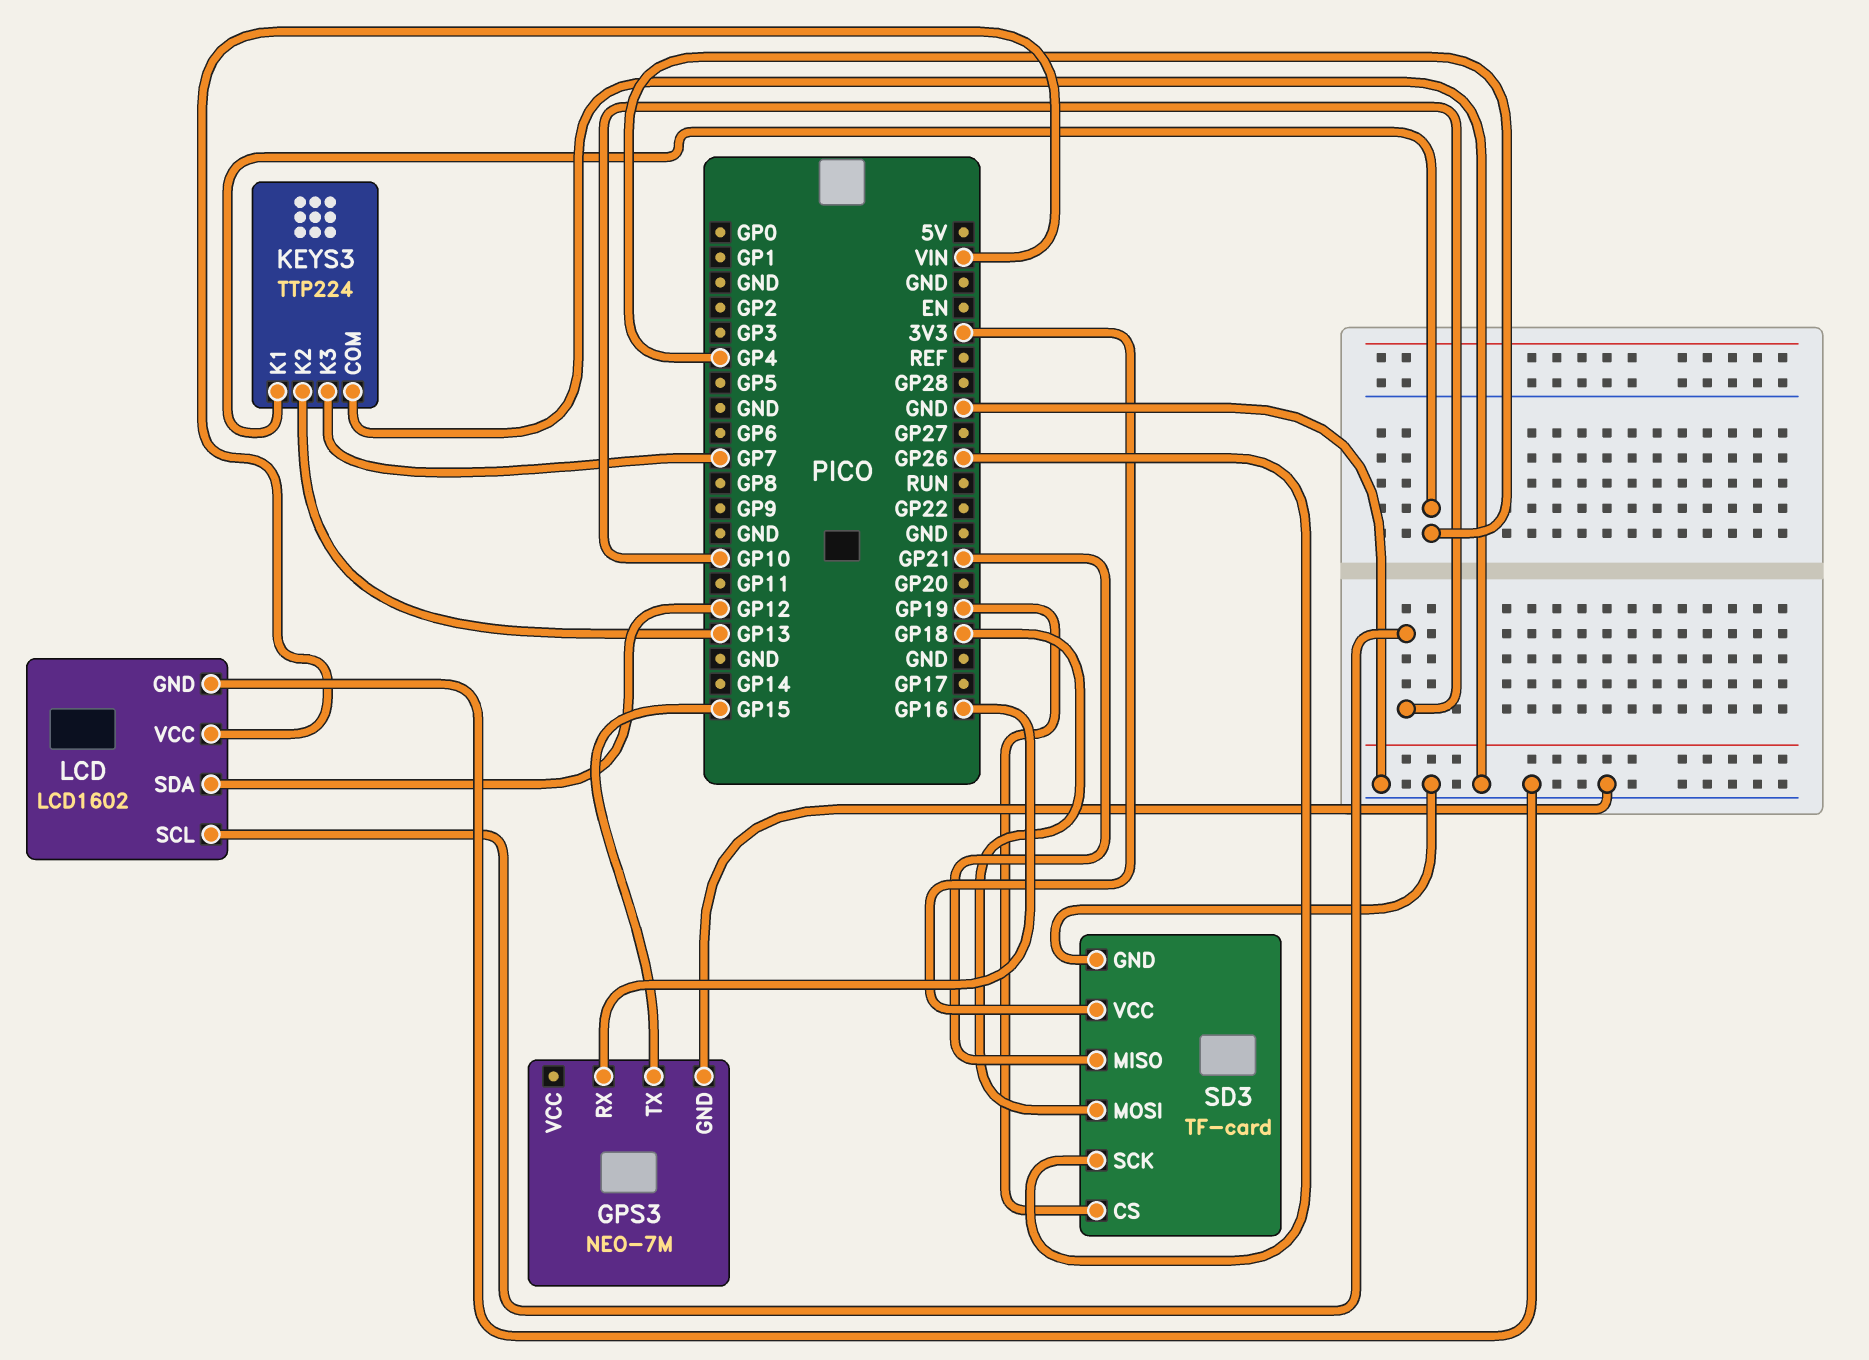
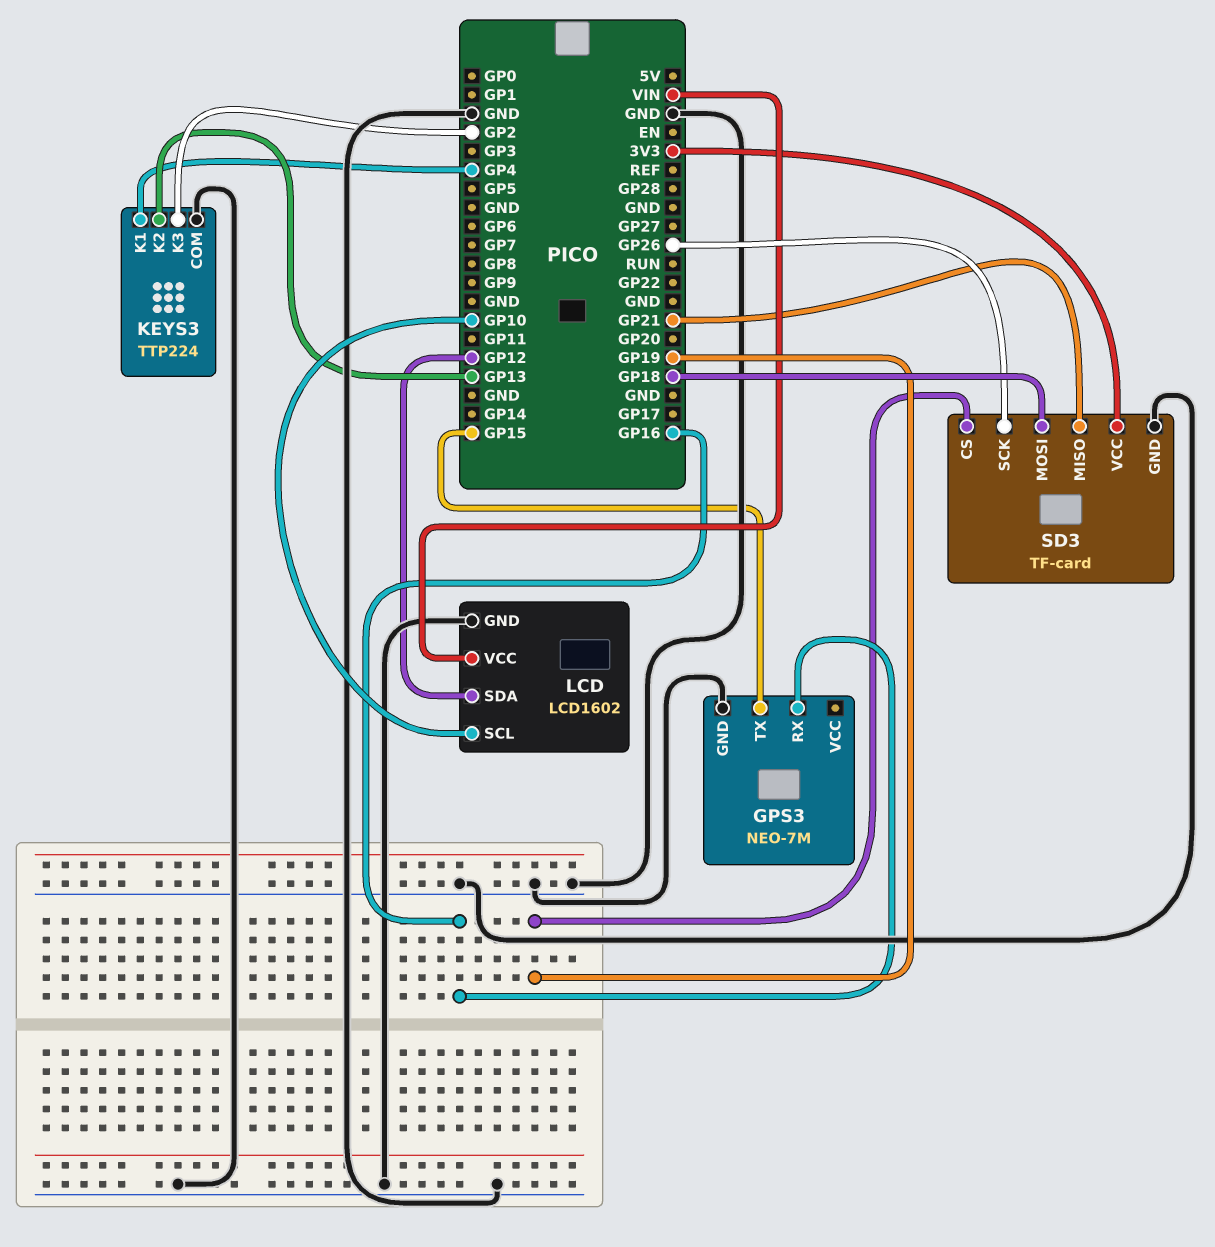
KEYS3 pin K3: GP7 -> GP2

